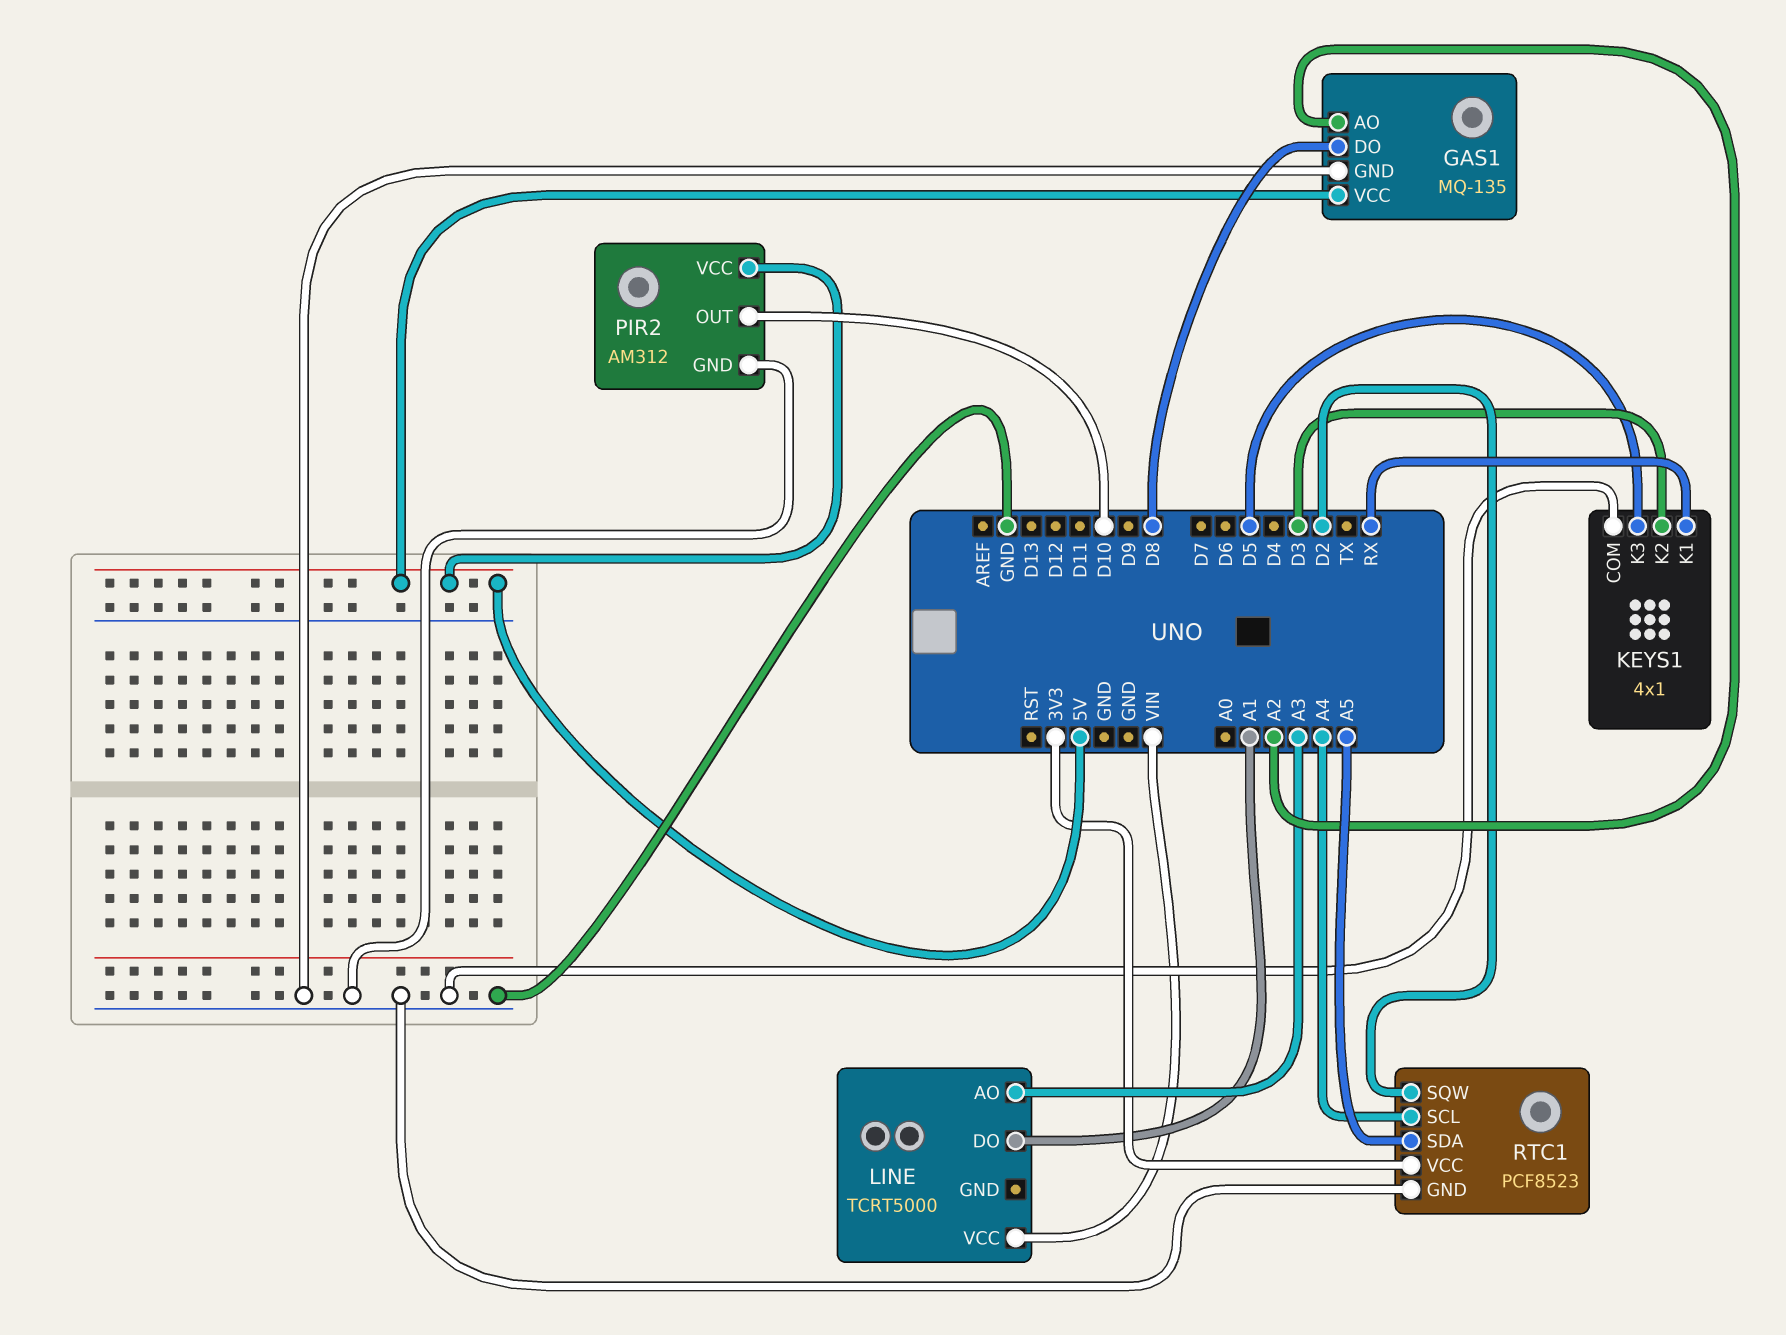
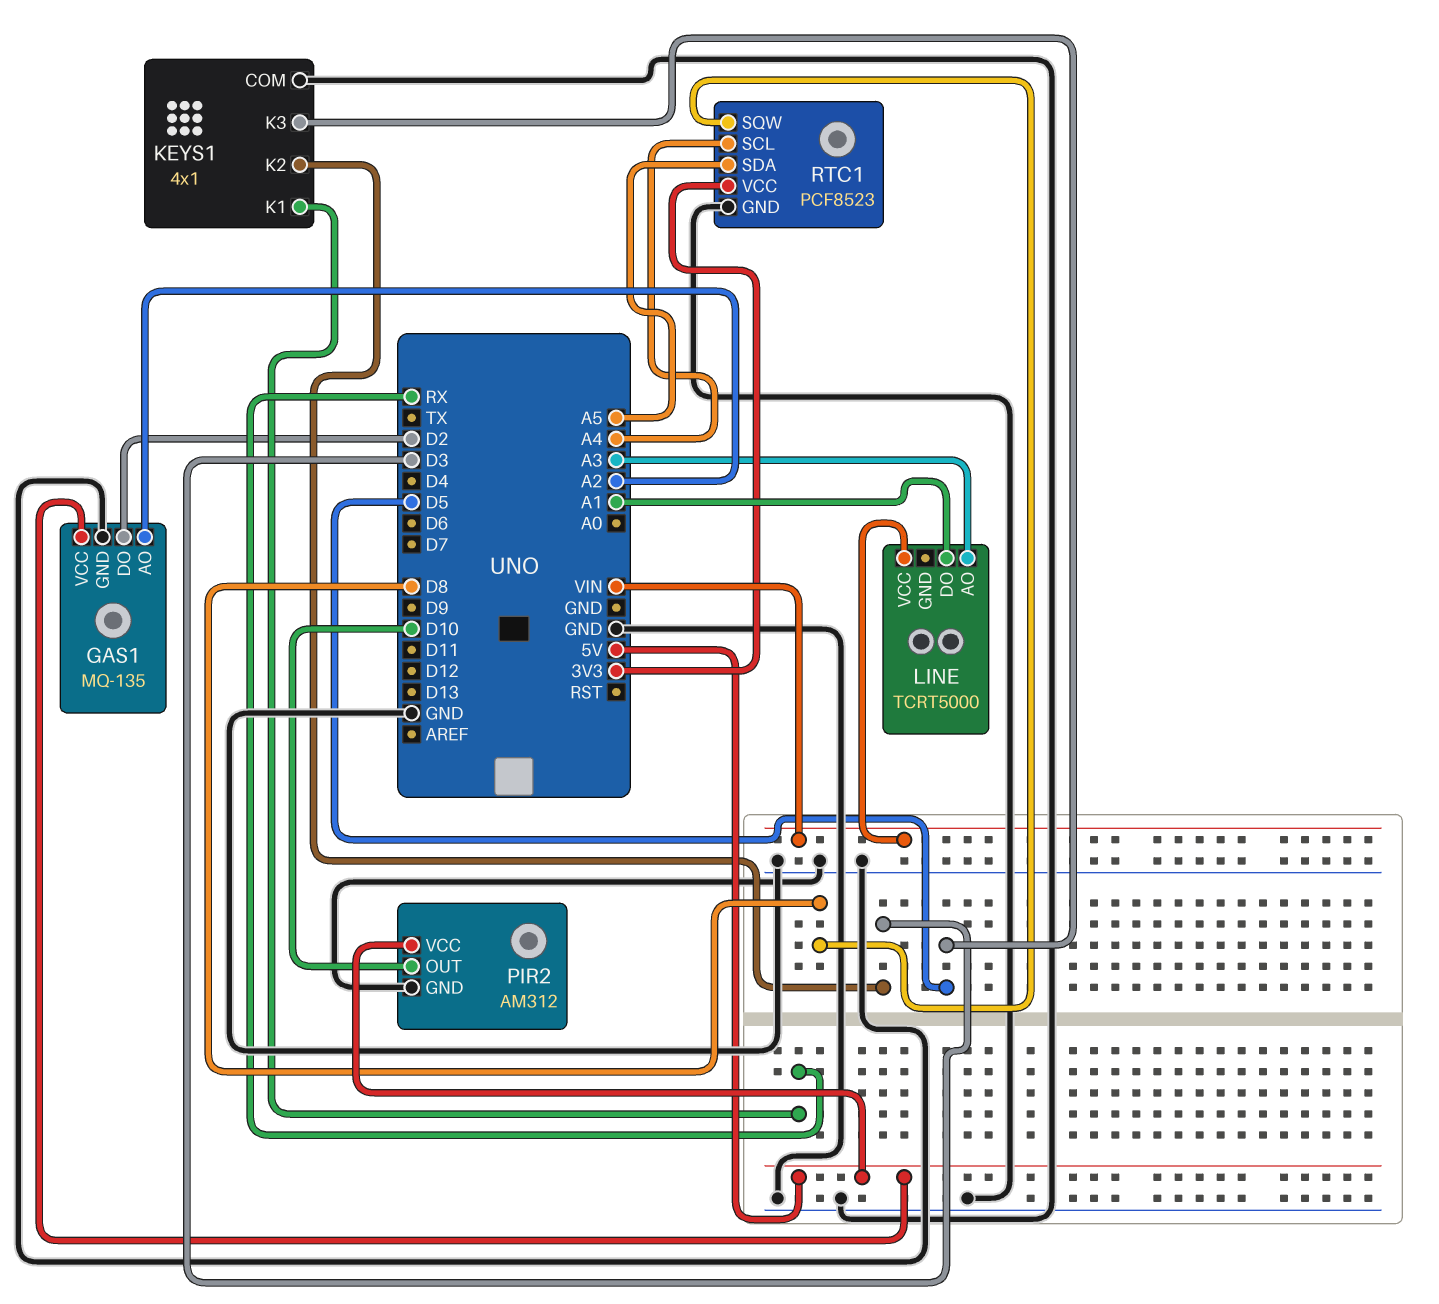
GAS1 pin DO: D8 -> D2
RTC1 pin SQW: D2 -> D8

